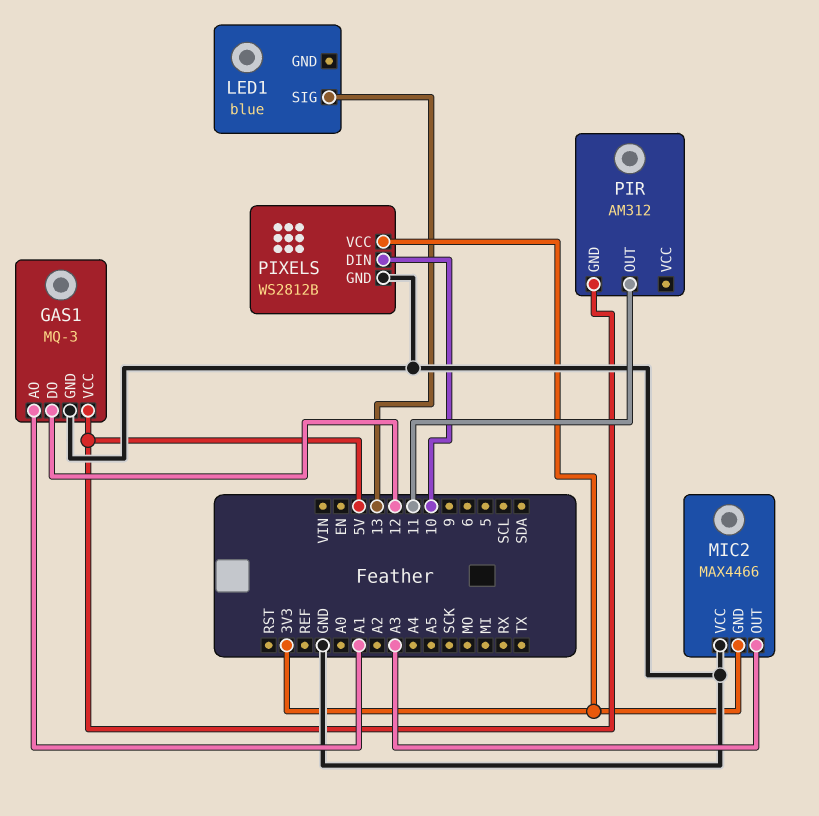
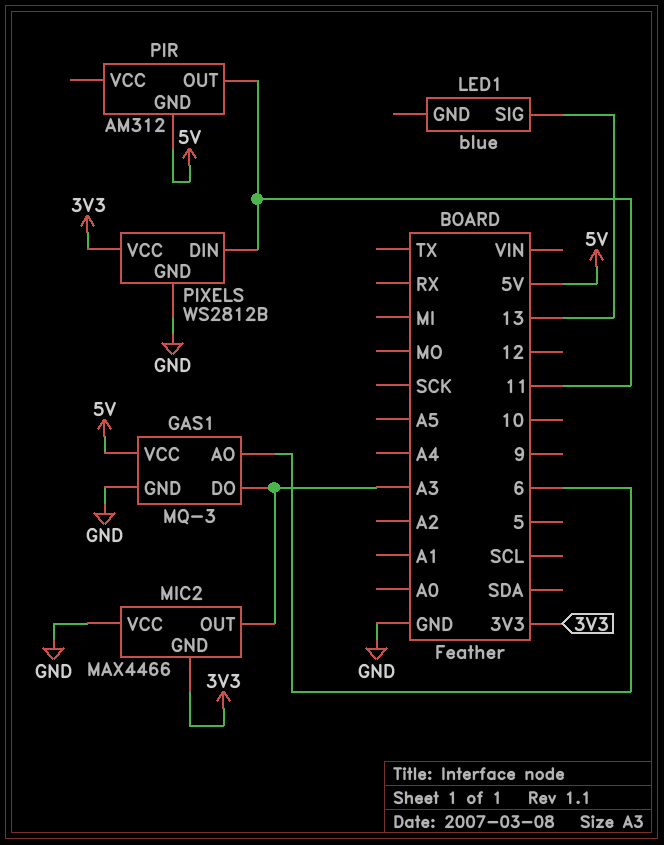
GAS1 pin AO: A1 -> 6
GAS1 pin DO: 12 -> A3
PIXELS pin DIN: 10 -> 11

